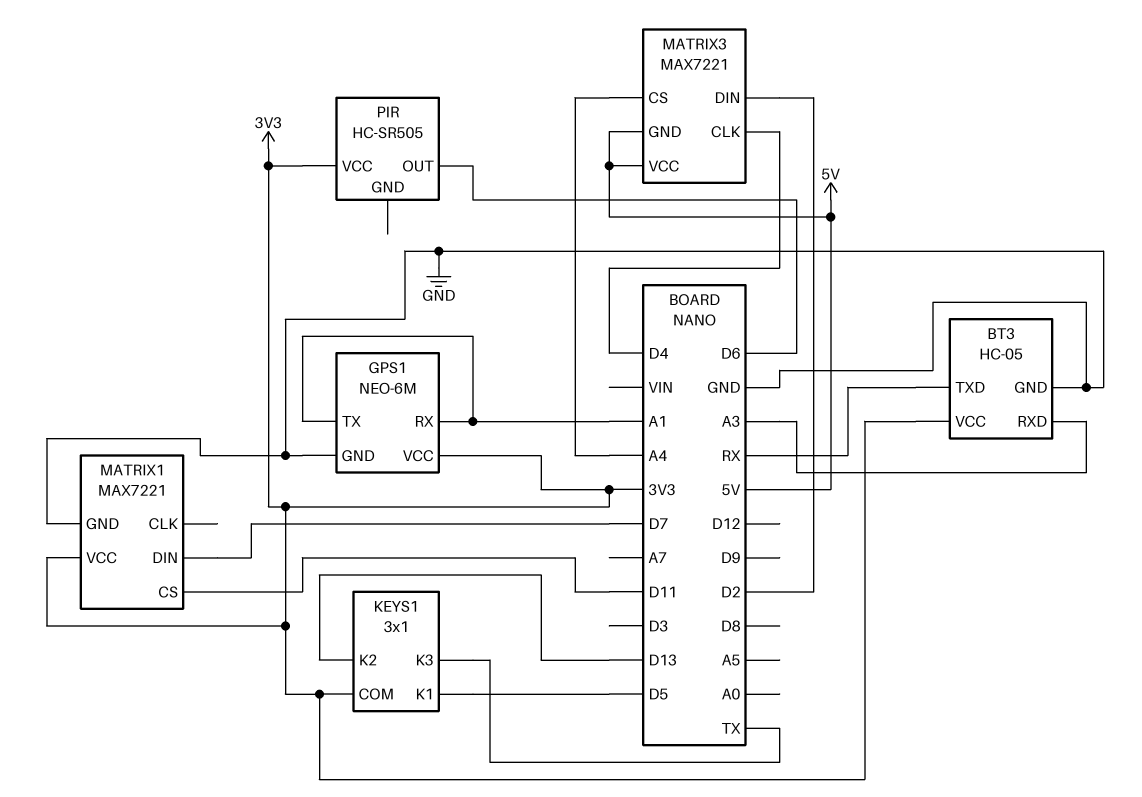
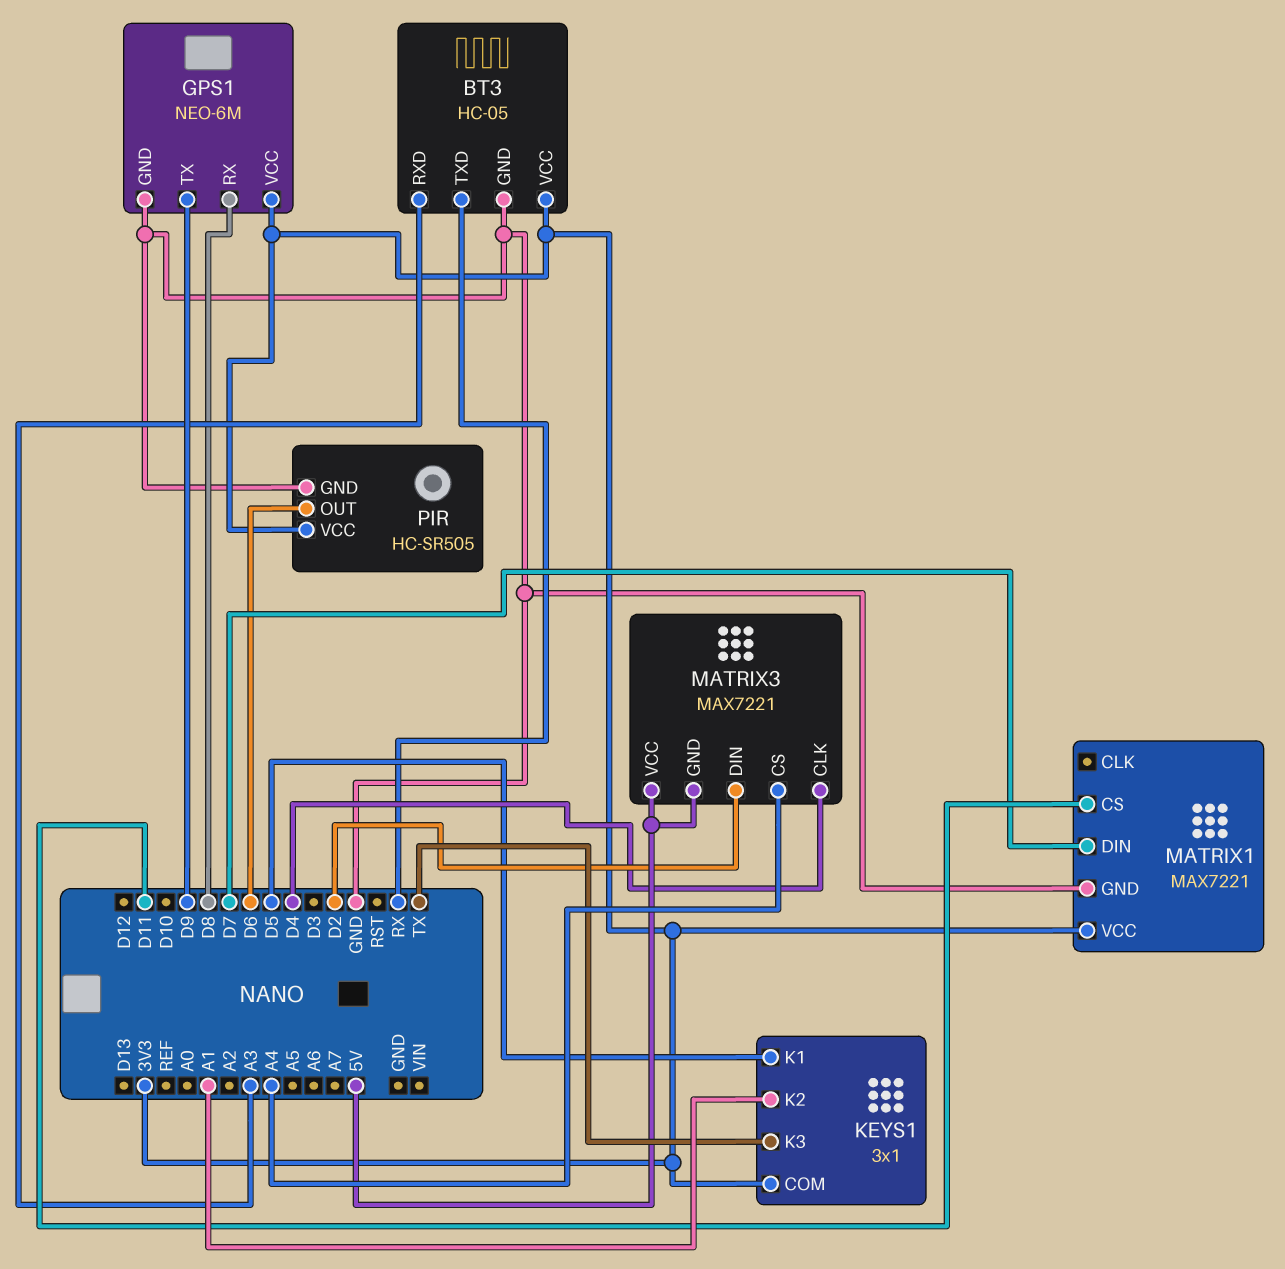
GPS1 pin RX: A1 -> D8
GPS1 pin TX: A1 -> D9
KEYS1 pin K2: D13 -> A1
PIR pin GND: none -> GND

